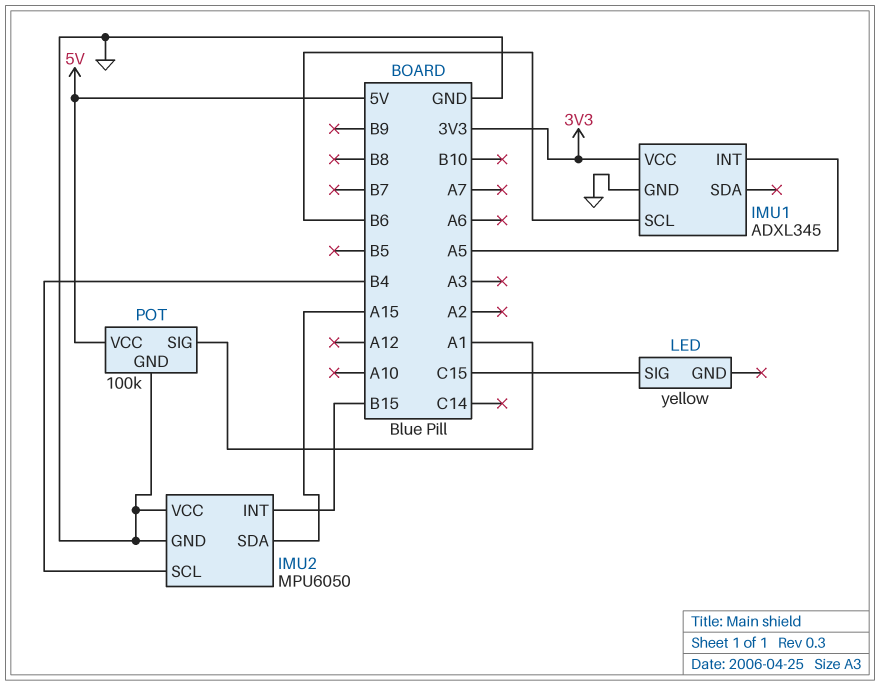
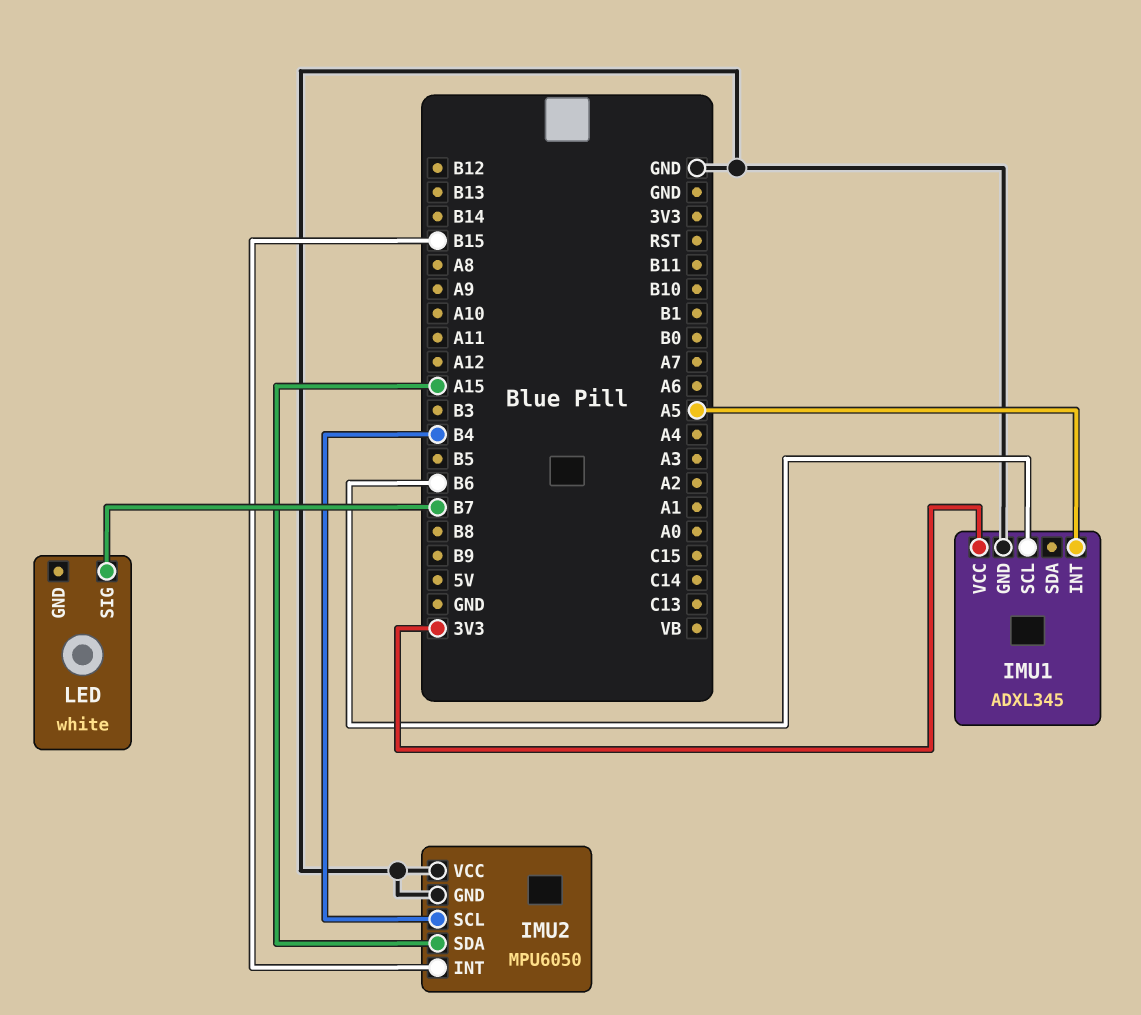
LED: yellow -> white
LED pin SIG: C15 -> B7
POT: 100k -> none
POT pin GND: GND -> none
POT pin SIG: A1 -> none
POT pin VCC: 5V -> none

